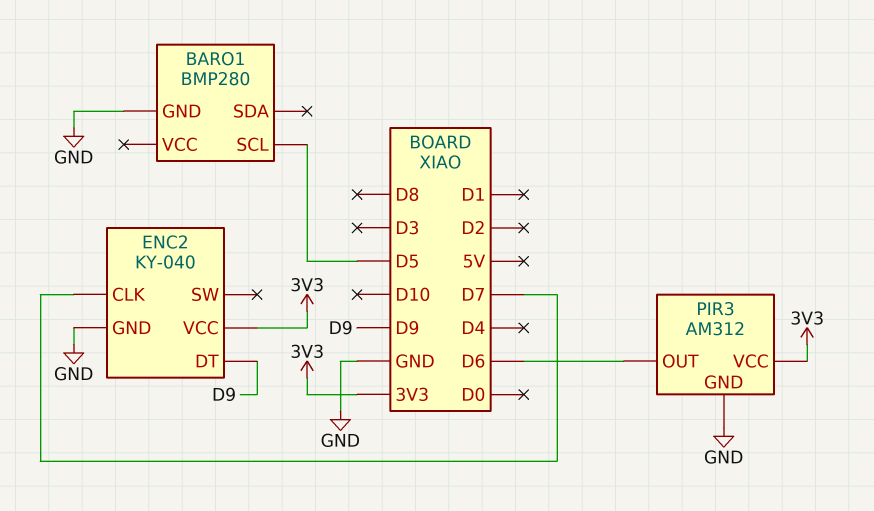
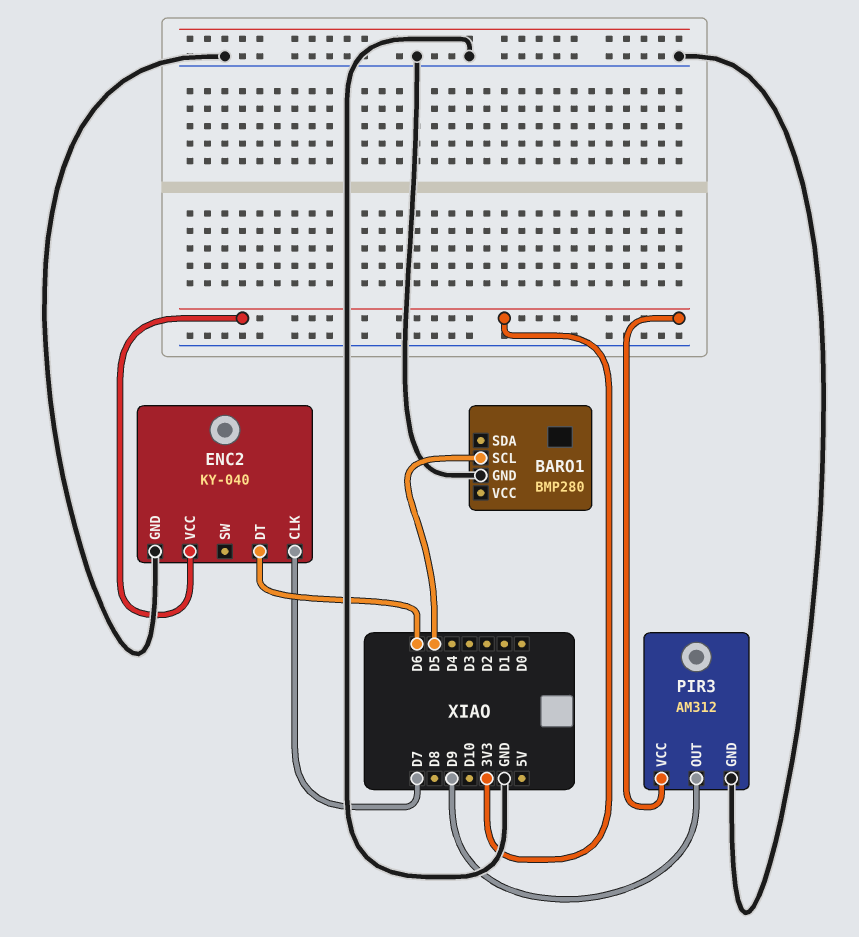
ENC2 pin DT: D9 -> D6
PIR3 pin OUT: D6 -> D9

